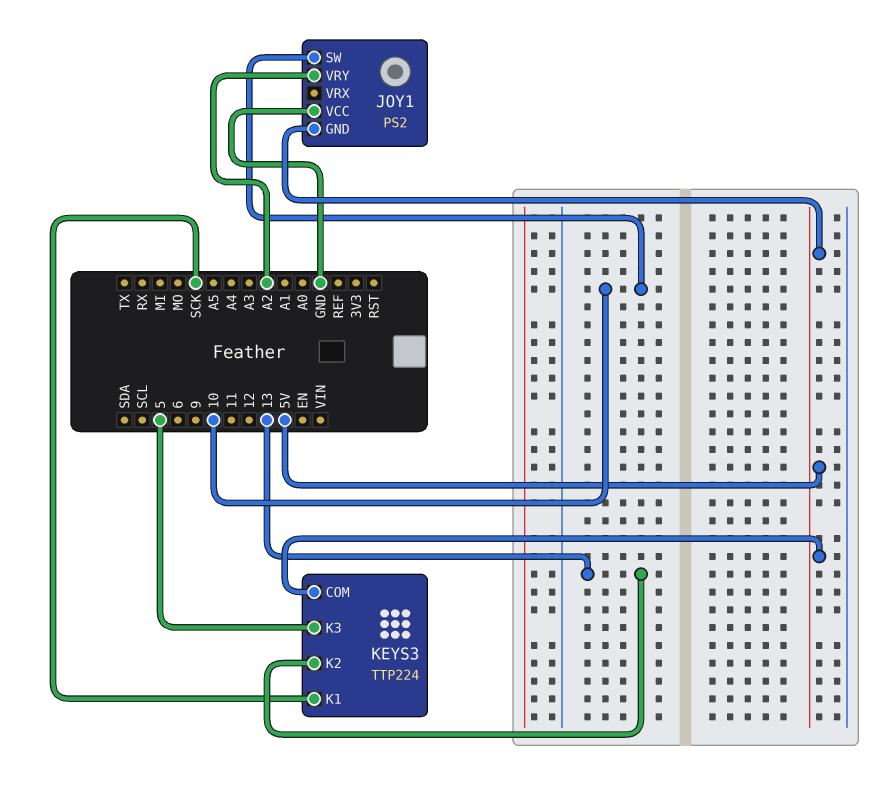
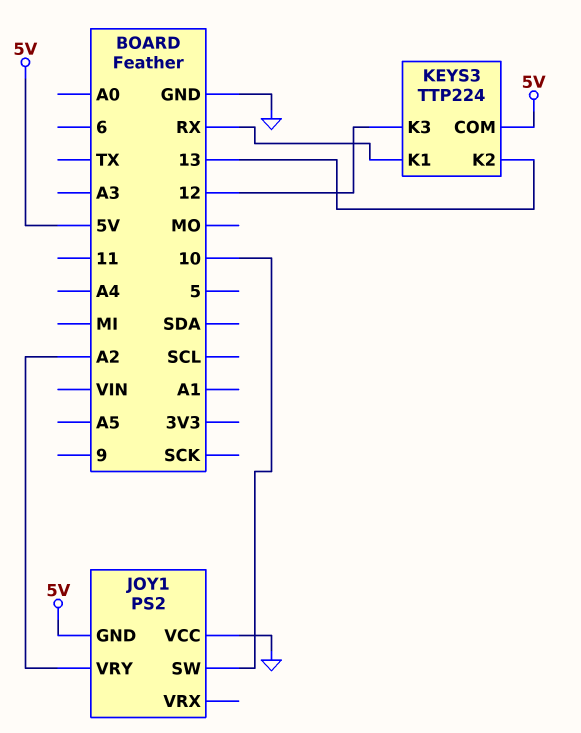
KEYS3 pin K1: SCK -> RX
KEYS3 pin K3: 5 -> 12

